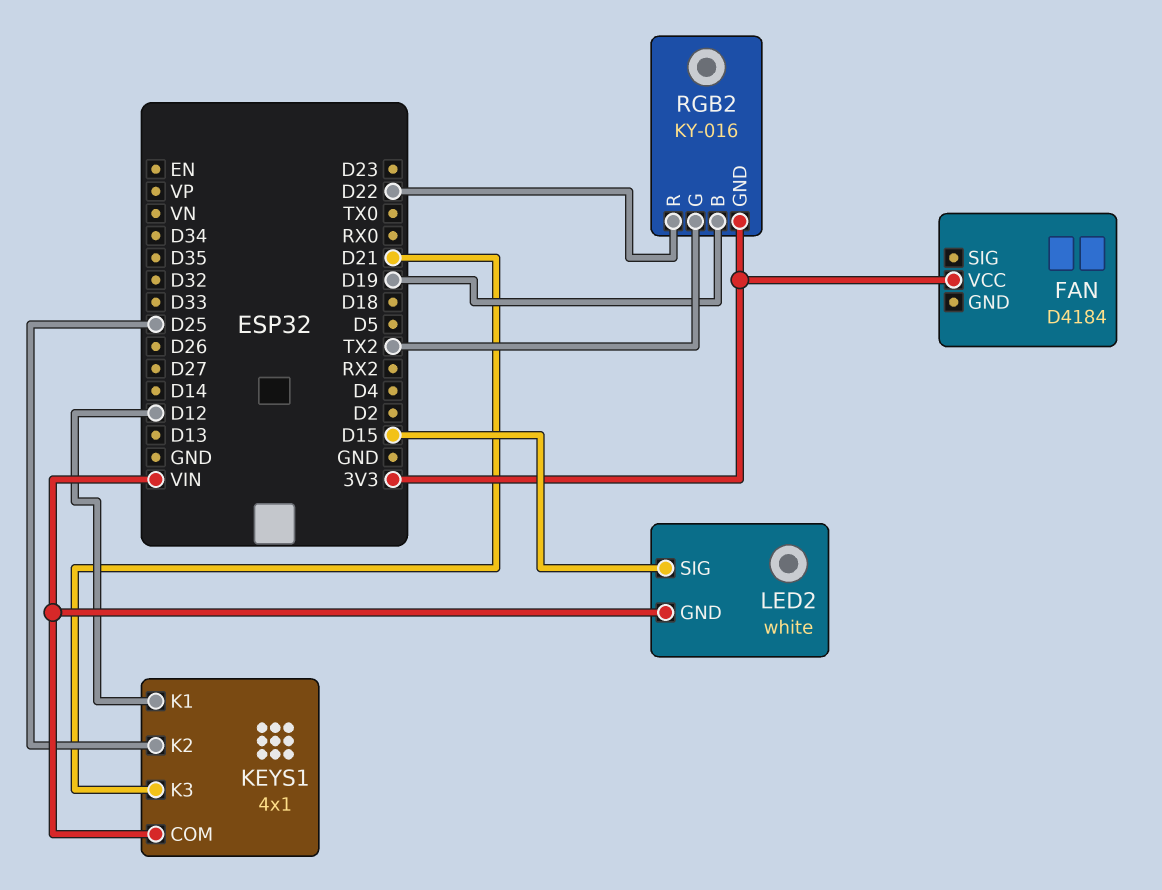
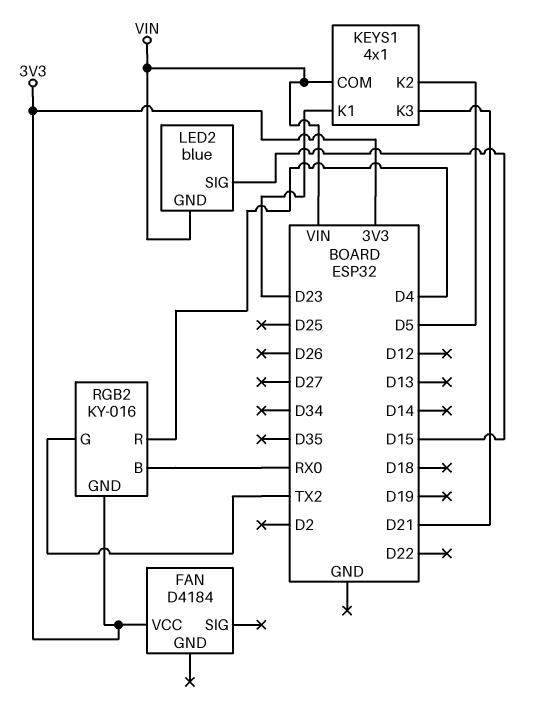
KEYS1 pin K1: D12 -> D23
KEYS1 pin K2: D25 -> D5
LED2: white -> blue
RGB2 pin B: D19 -> RX0
RGB2 pin R: D22 -> D4

